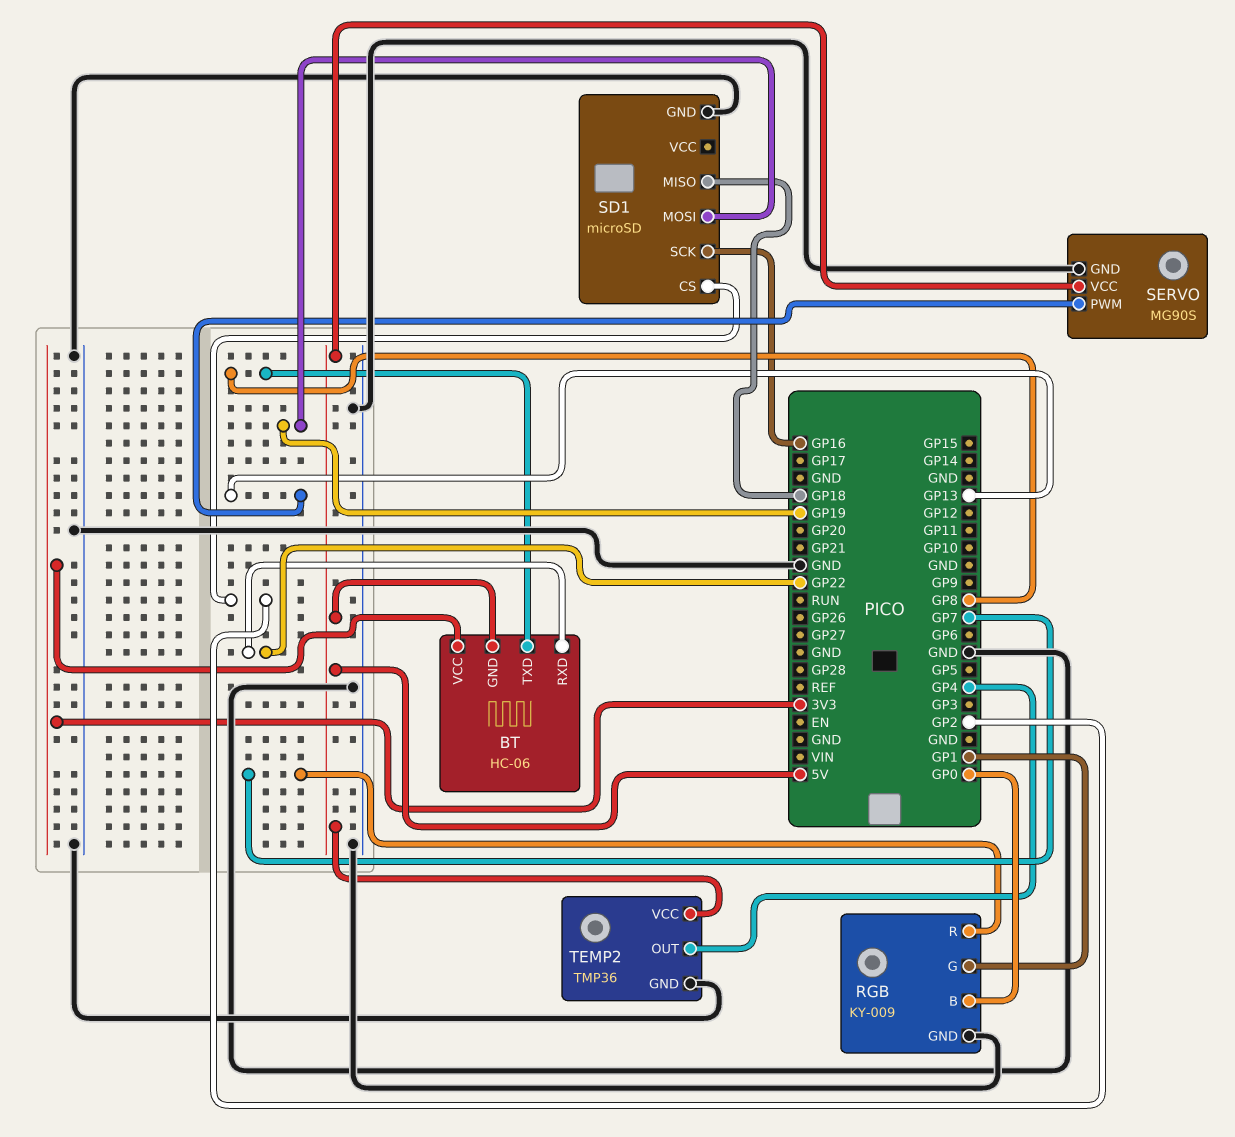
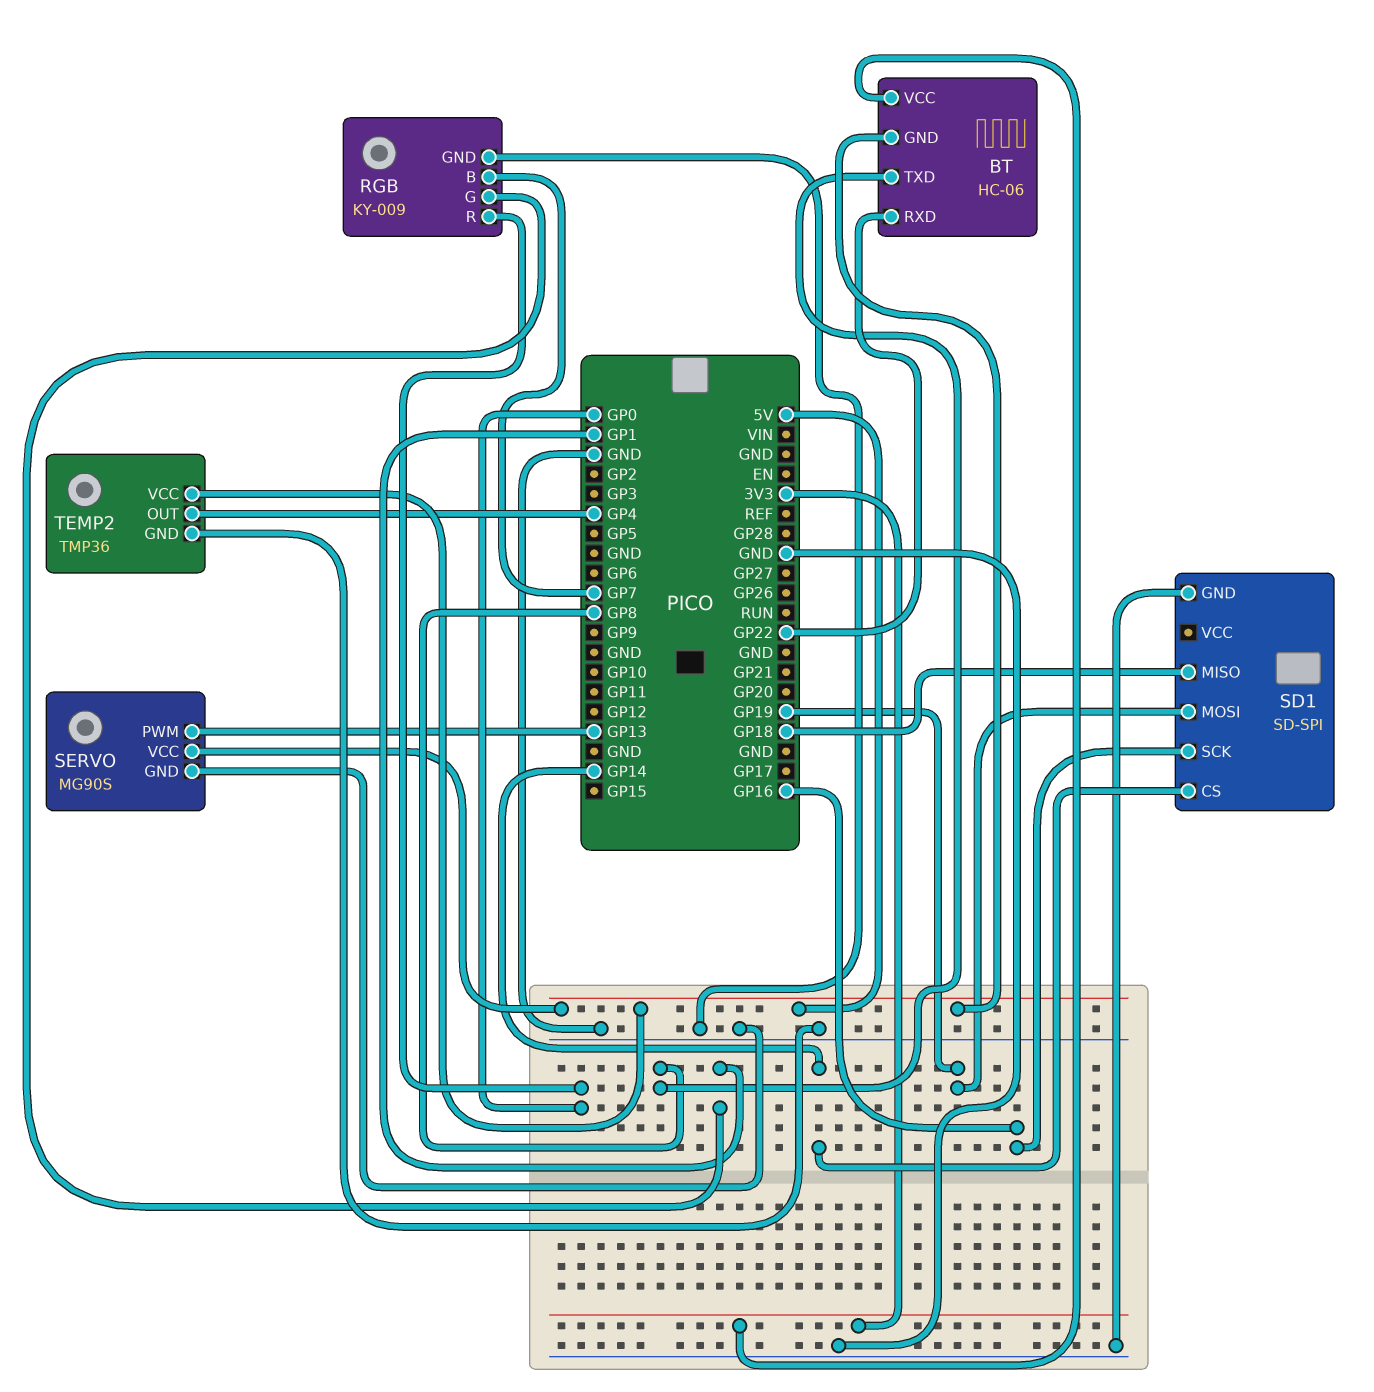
RGB pin B: GP0 -> GP7
RGB pin R: GP7 -> GP0
SD1: microSD -> SD-SPI
SD1 pin CS: GP2 -> GP14

